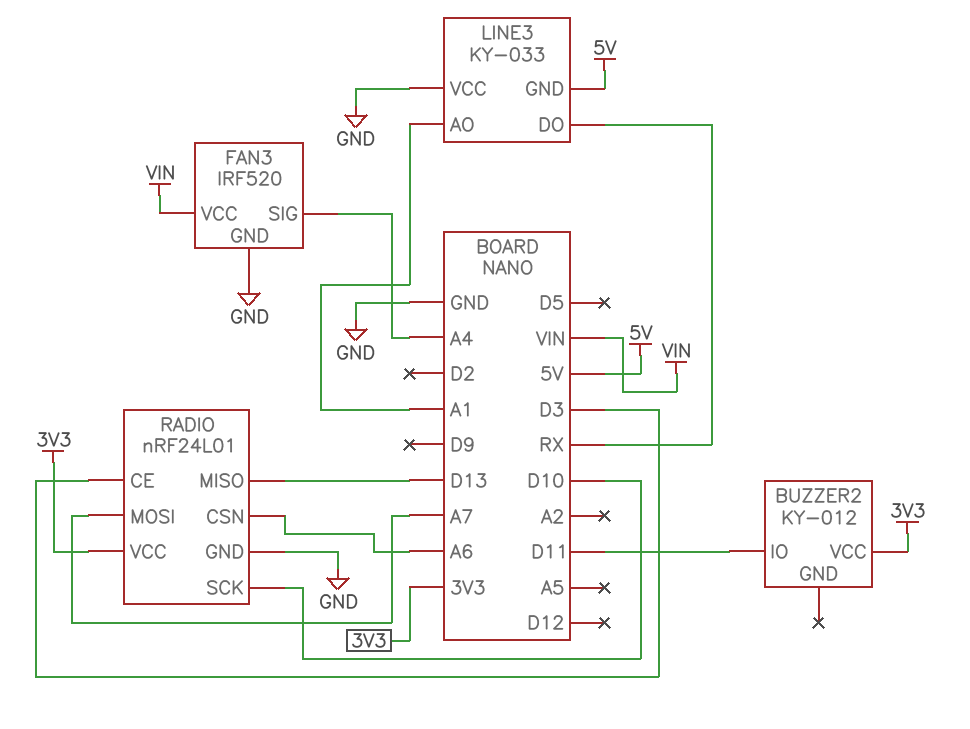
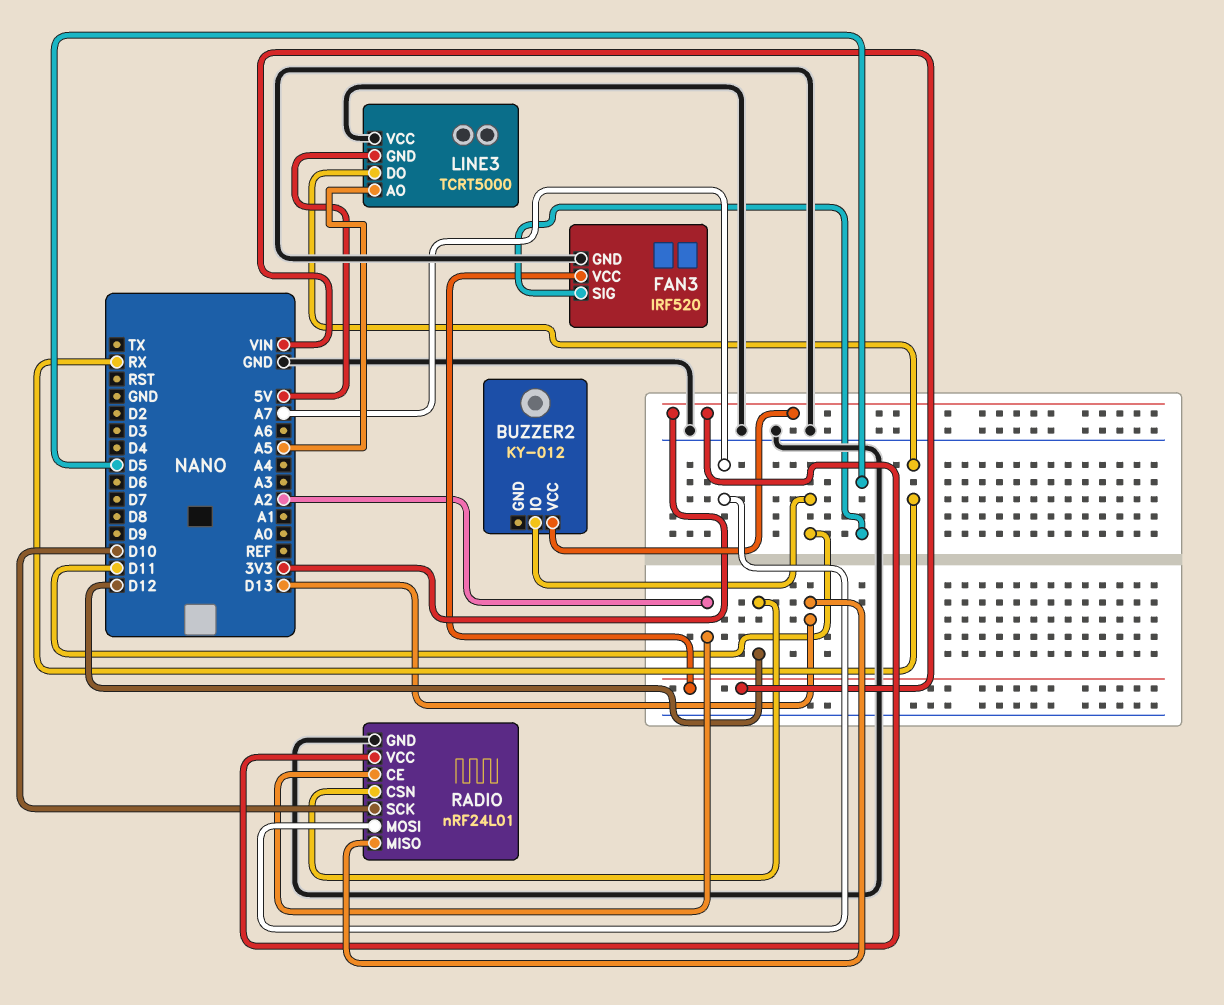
FAN3 pin SIG: A4 -> D5
LINE3: KY-033 -> TCRT5000
LINE3 pin AO: A1 -> A5
RADIO pin CE: D3 -> A2
RADIO pin CSN: A6 -> D12

